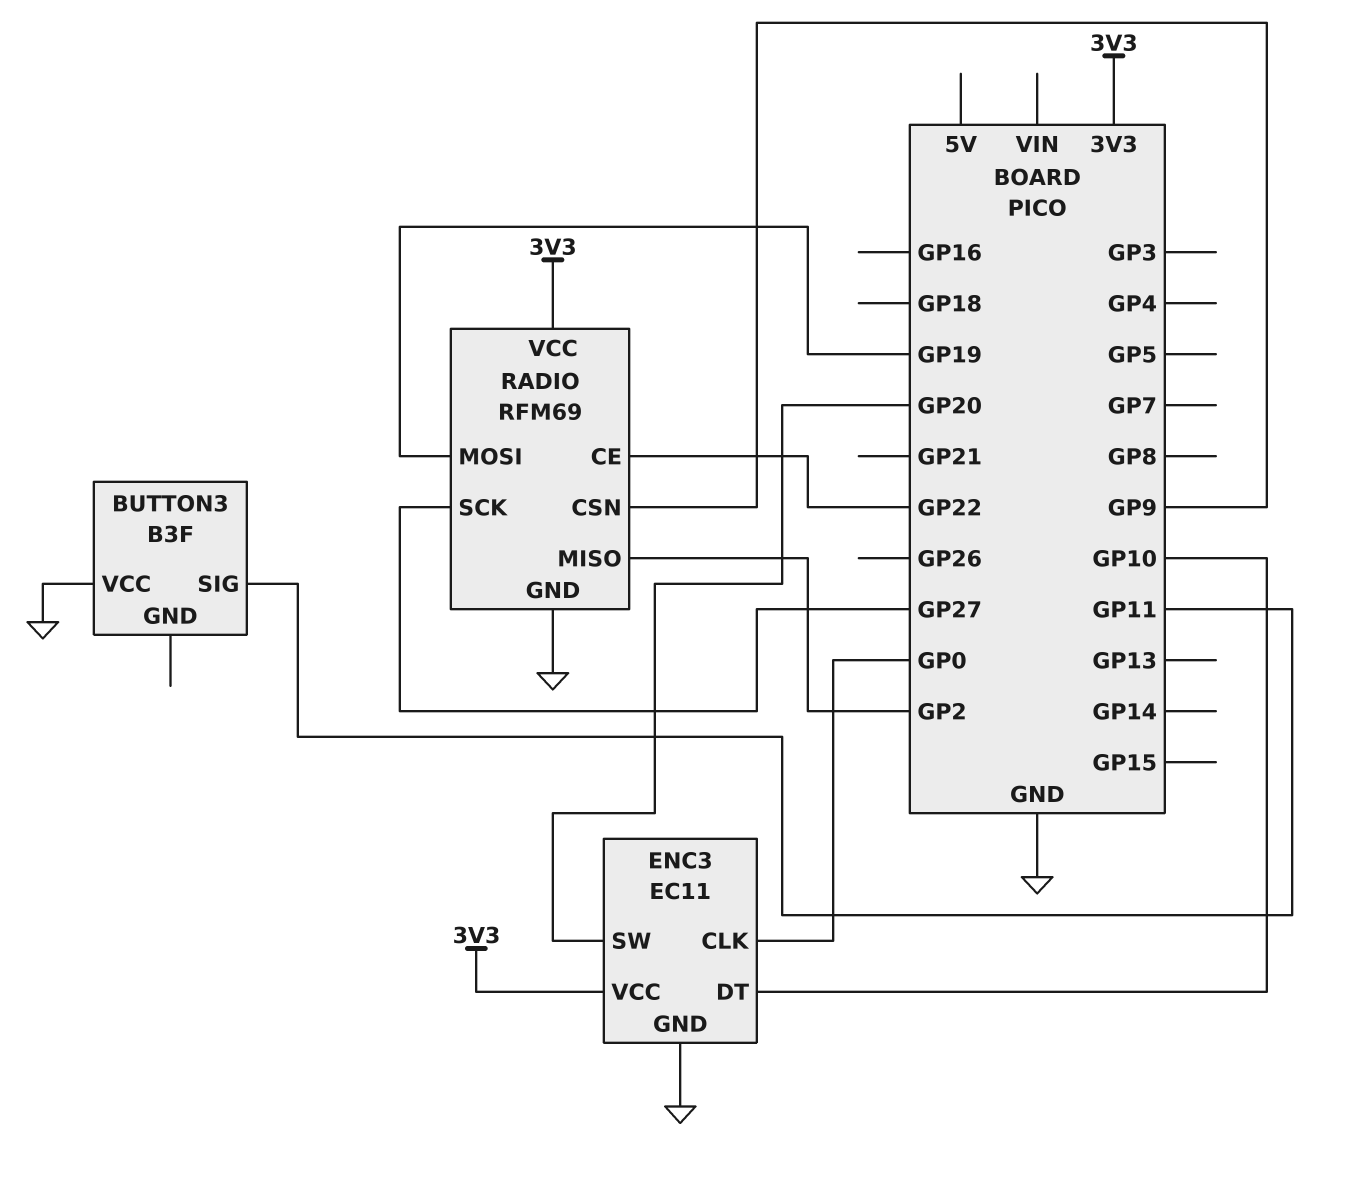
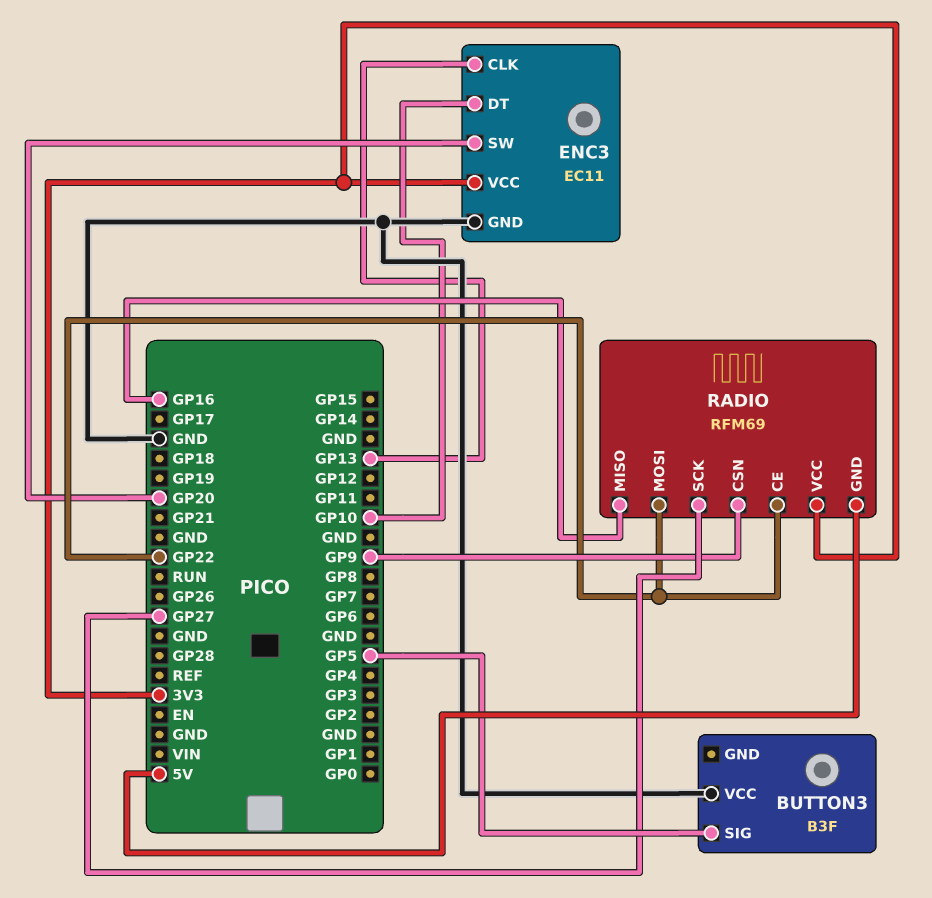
BUTTON3 pin SIG: GP11 -> GP5
ENC3 pin CLK: GP0 -> GP13
RADIO pin GND: GND -> 5V
RADIO pin MISO: GP2 -> GP16
RADIO pin MOSI: GP19 -> GP22

